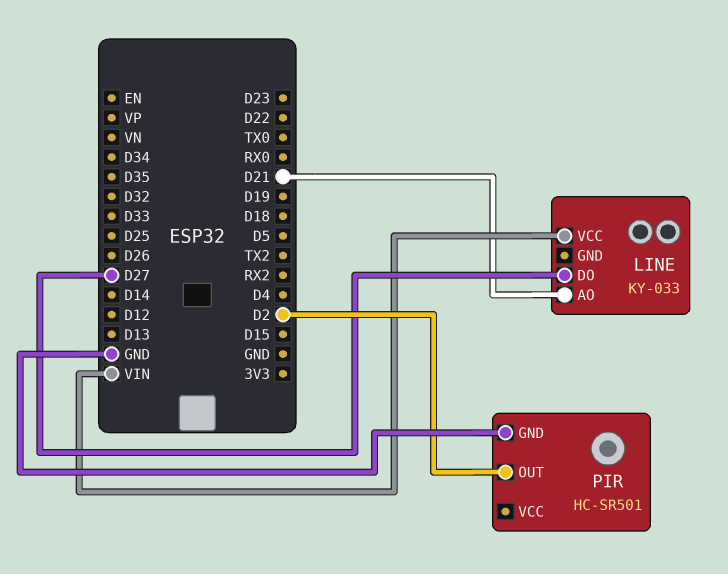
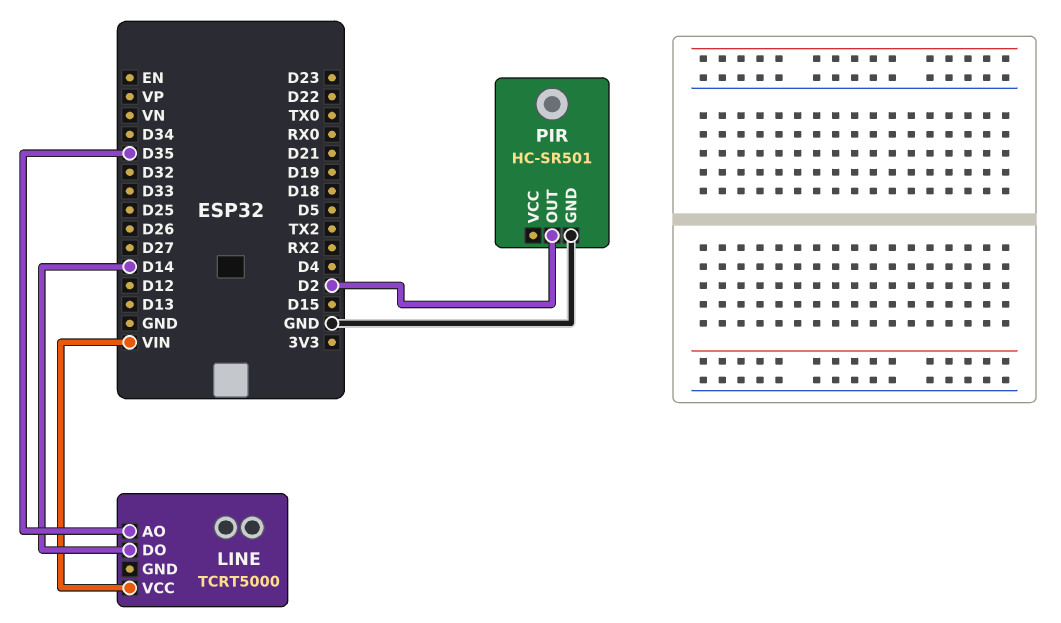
LINE: KY-033 -> TCRT5000
LINE pin AO: D21 -> D35
LINE pin DO: D27 -> D14

